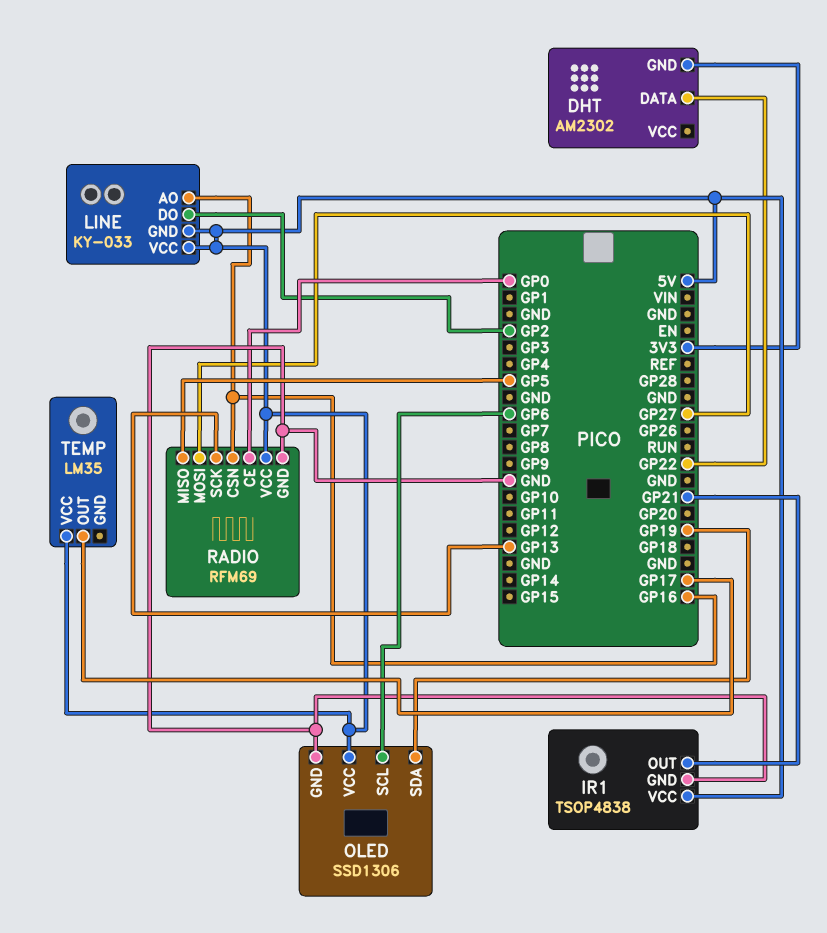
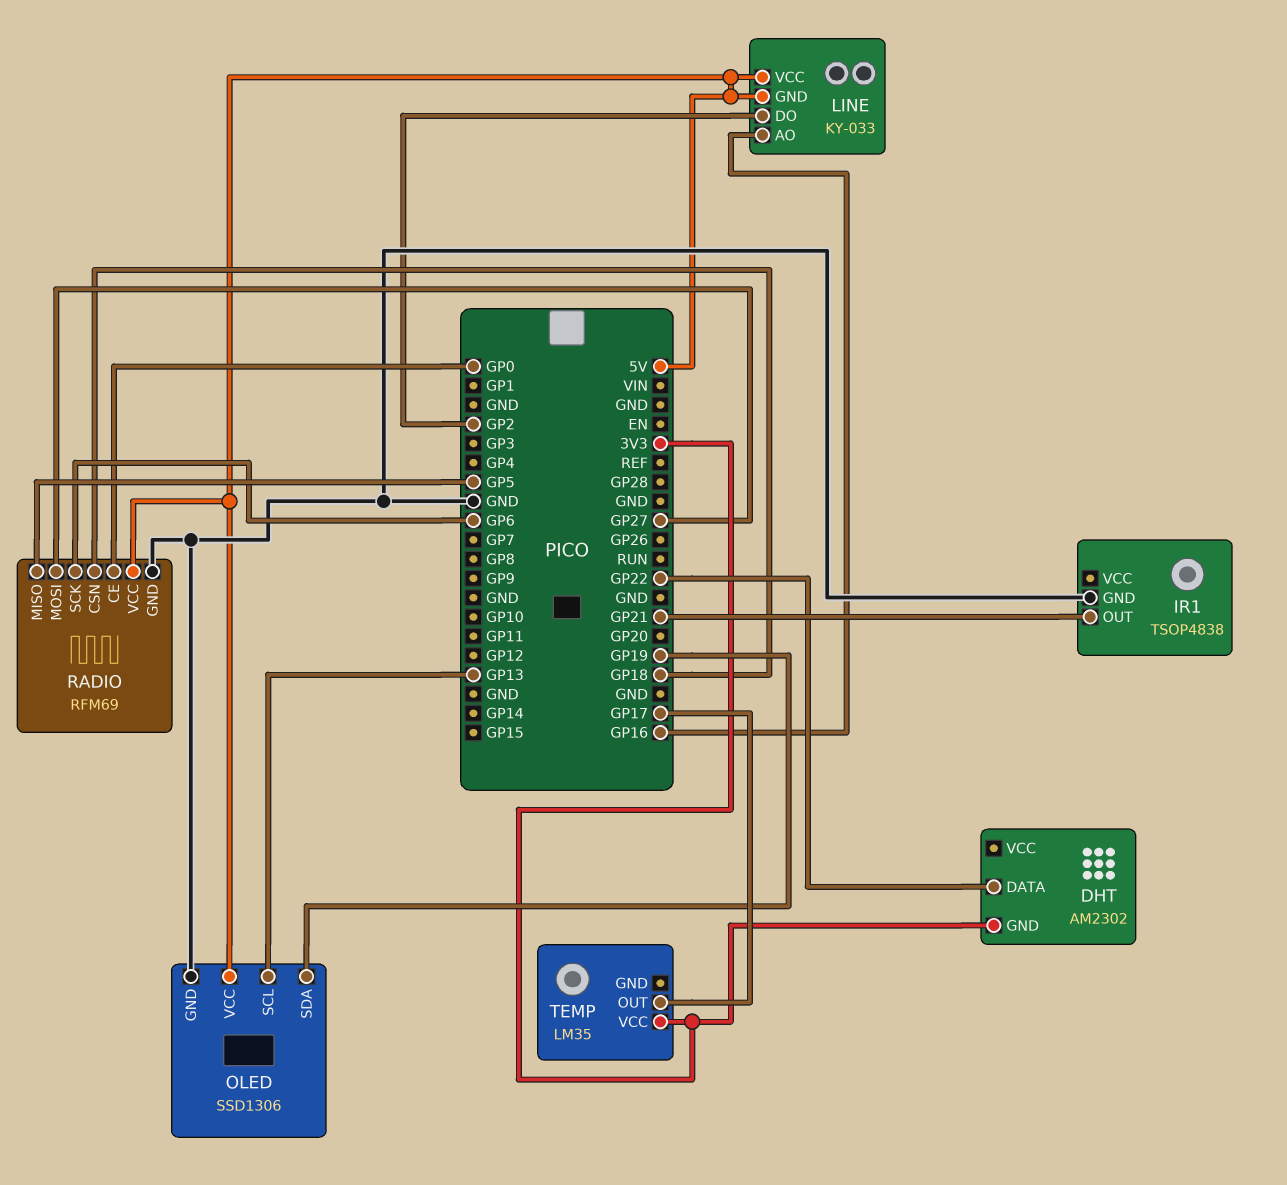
IR1 pin VCC: 5V -> none
OLED pin SCL: GP6 -> GP13
RADIO pin CSN: GP16 -> GP18
RADIO pin SCK: GP13 -> GP6
TEMP pin VCC: 5V -> 3V3

